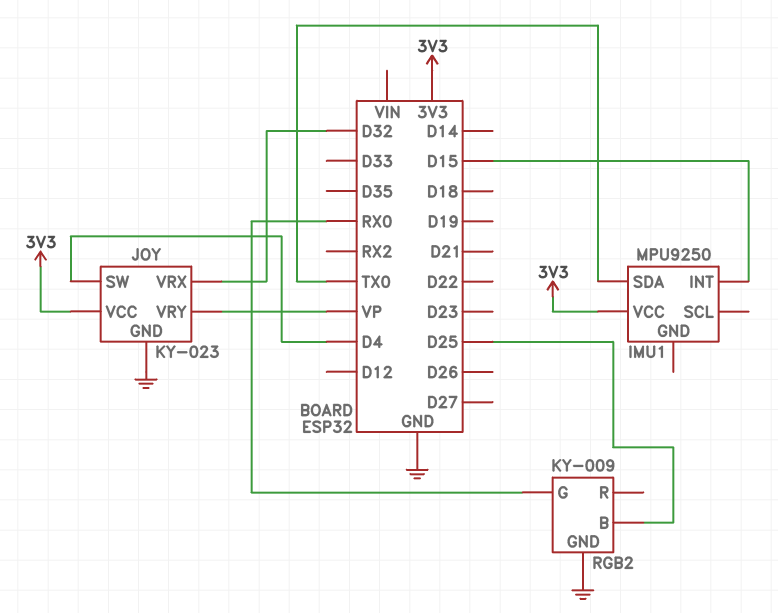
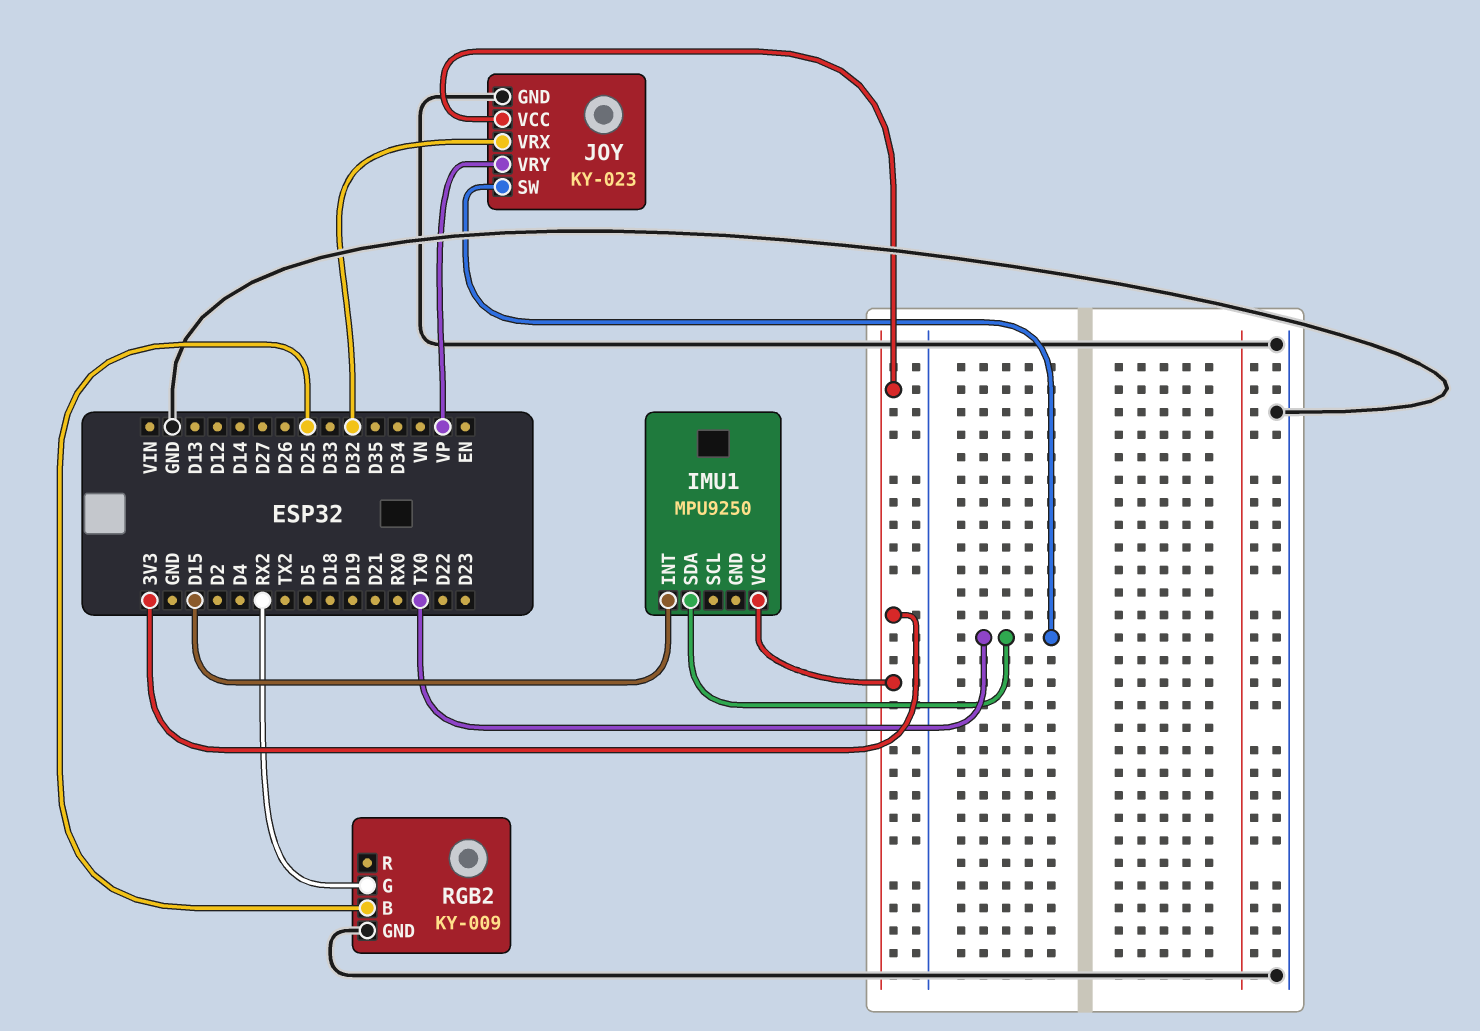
JOY pin SW: D4 -> TX0
RGB2 pin G: RX0 -> RX2

